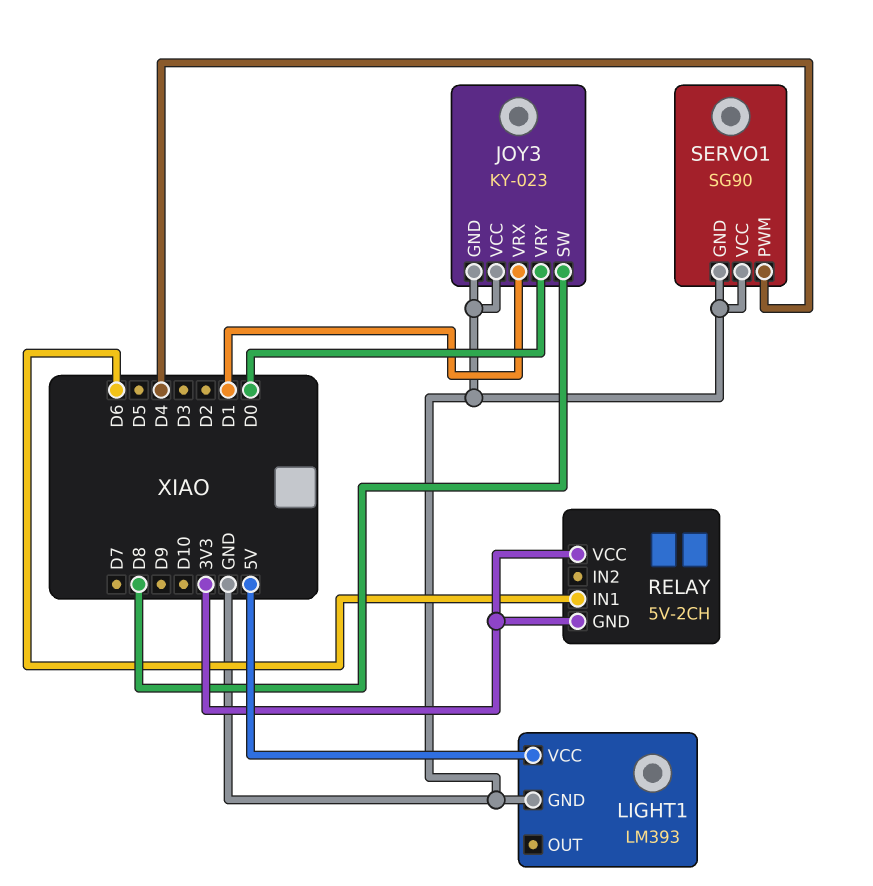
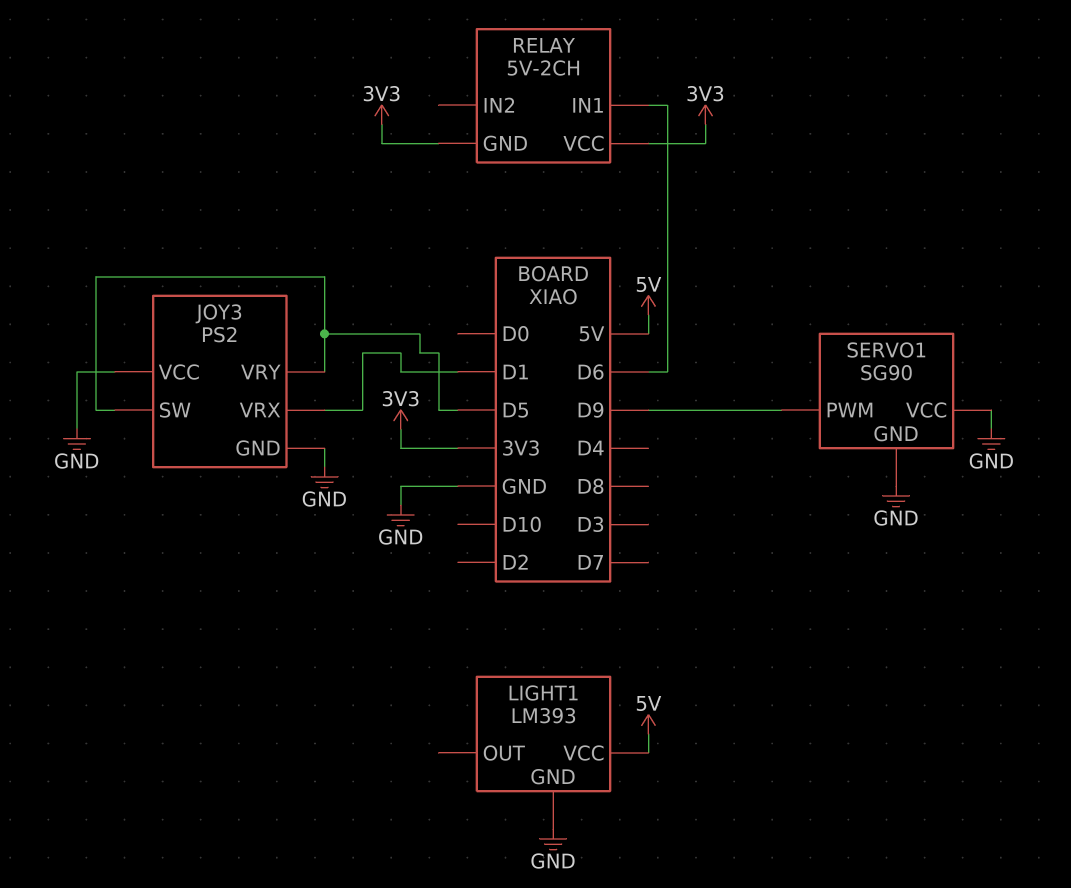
JOY3: KY-023 -> PS2
JOY3 pin SW: D8 -> D5
JOY3 pin VRY: D0 -> D5
SERVO1 pin PWM: D4 -> D9

